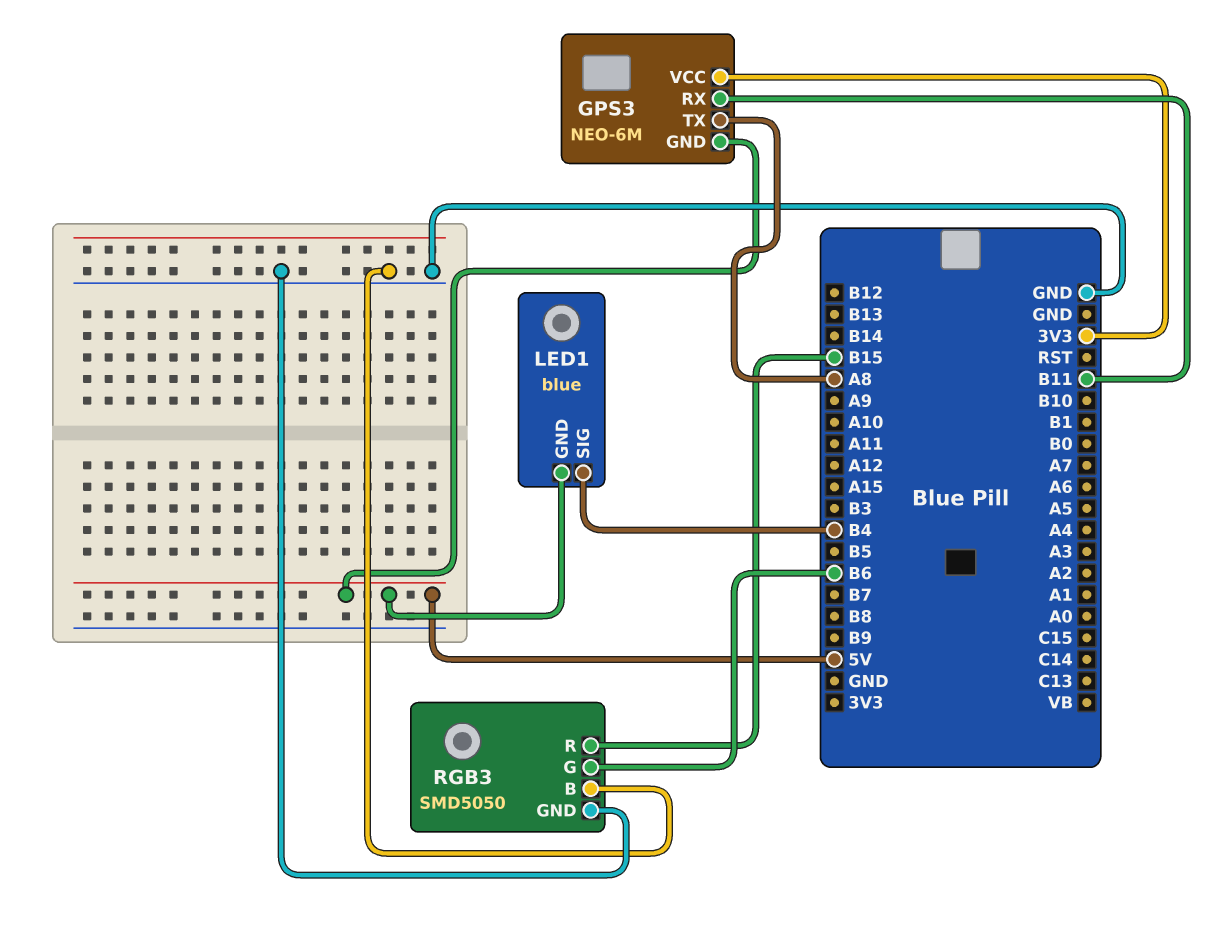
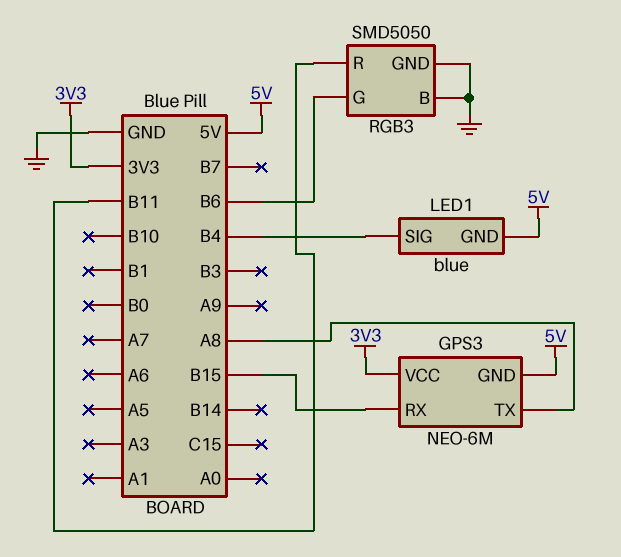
GPS3 pin RX: B11 -> B15
RGB3 pin R: B15 -> B11

